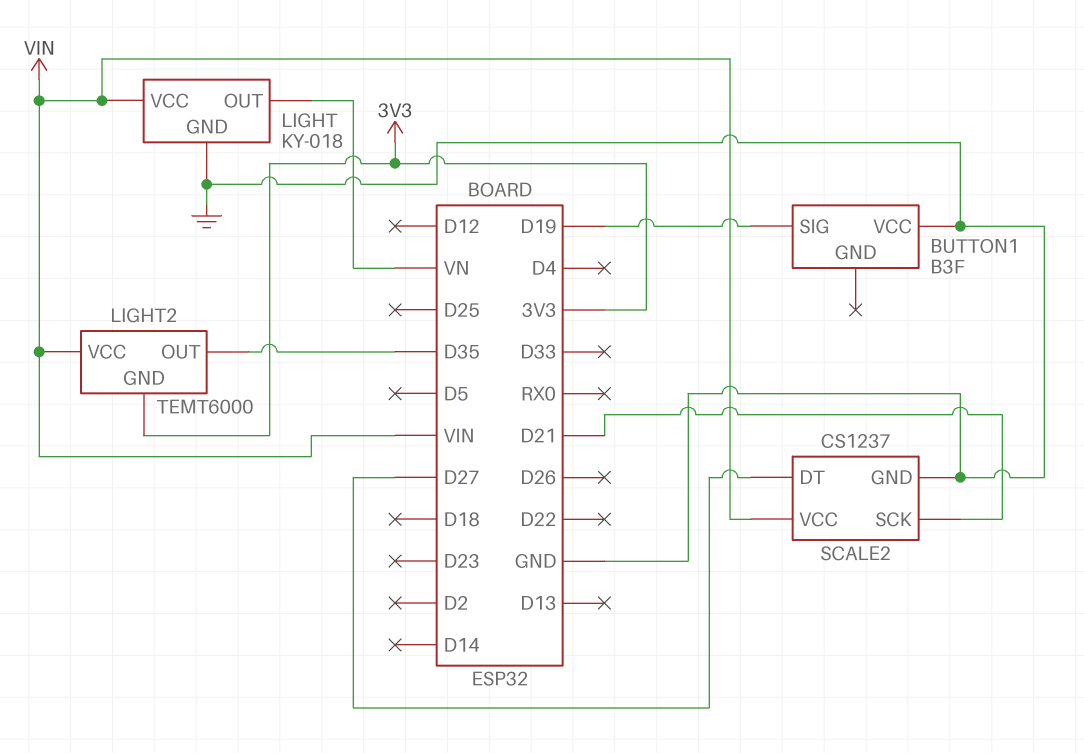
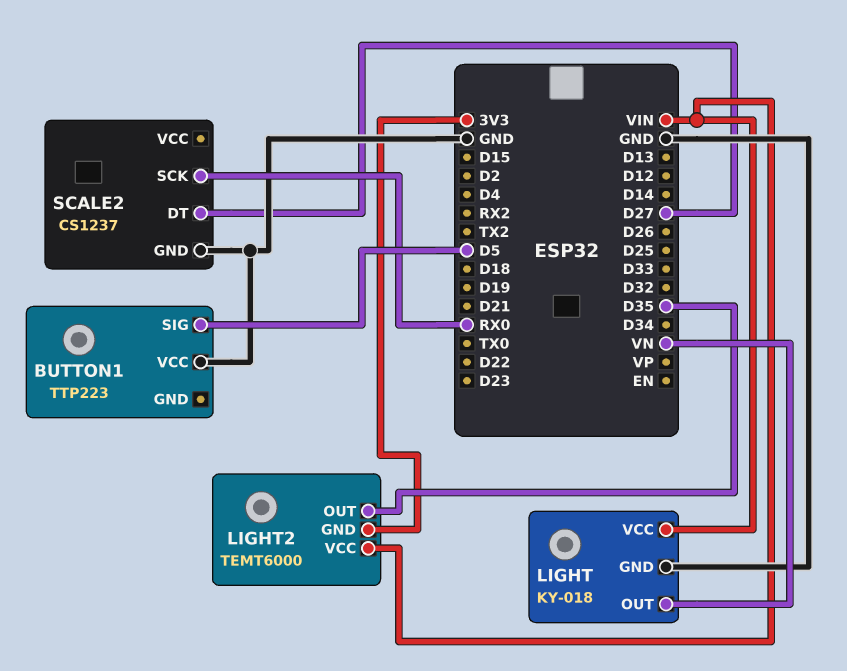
BUTTON1: B3F -> TTP223
BUTTON1 pin SIG: D19 -> D5
SCALE2 pin SCK: D21 -> RX0
SCALE2 pin VCC: VIN -> none

